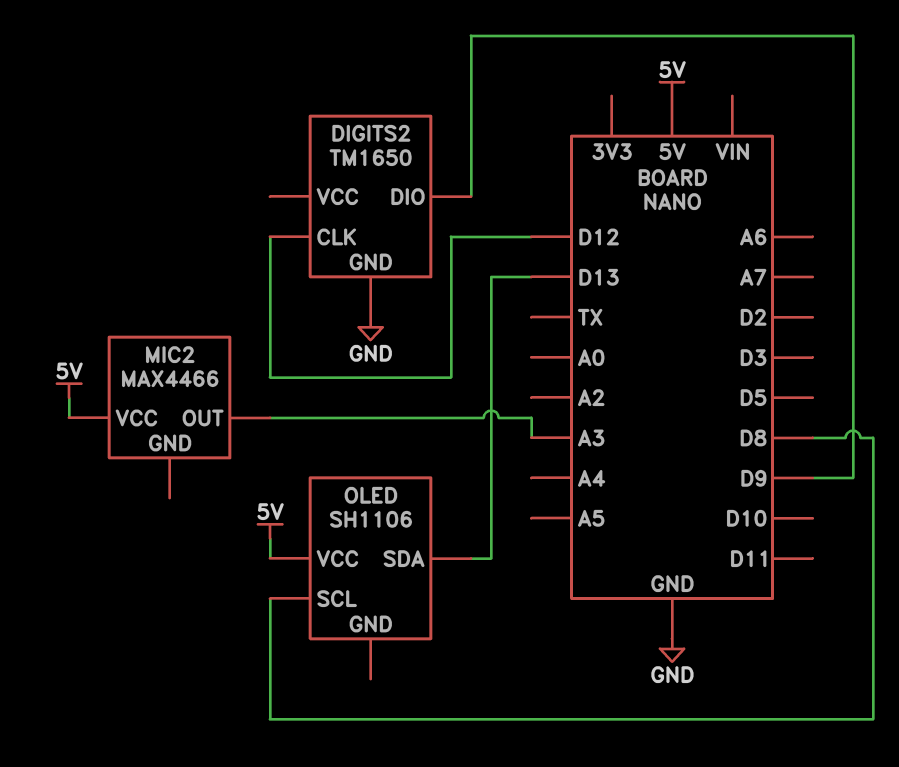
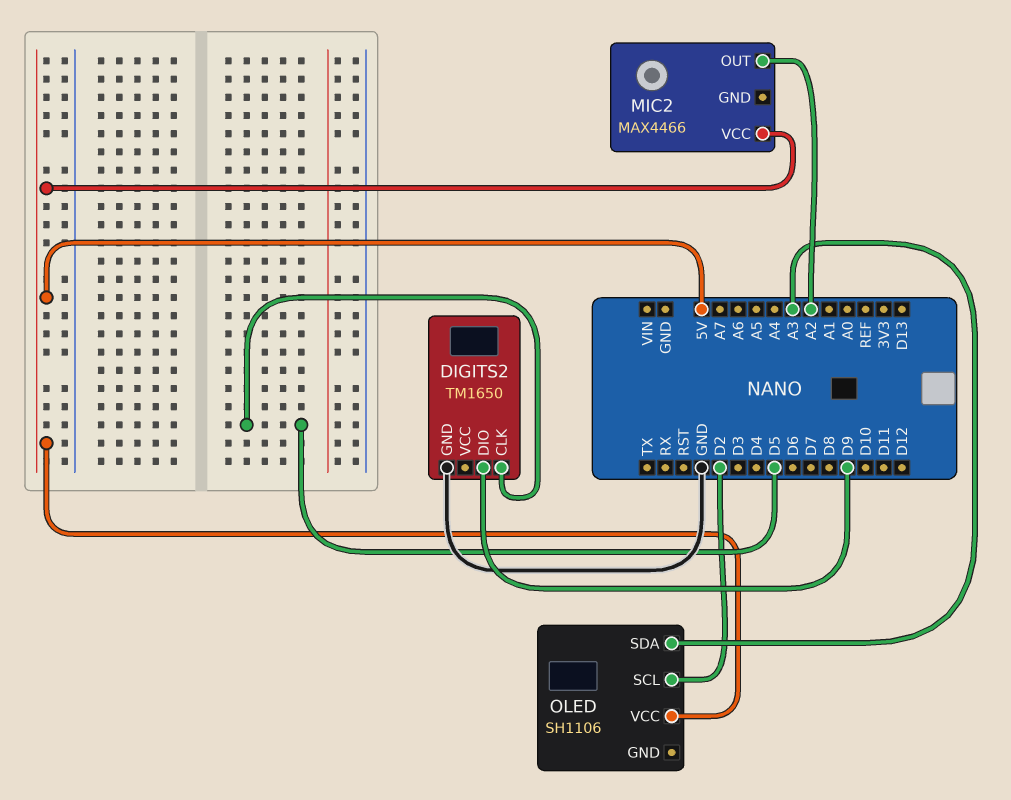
DIGITS2 pin CLK: D12 -> D5
MIC2 pin OUT: A3 -> A2
OLED pin SCL: D8 -> D2
OLED pin SDA: D13 -> A3

